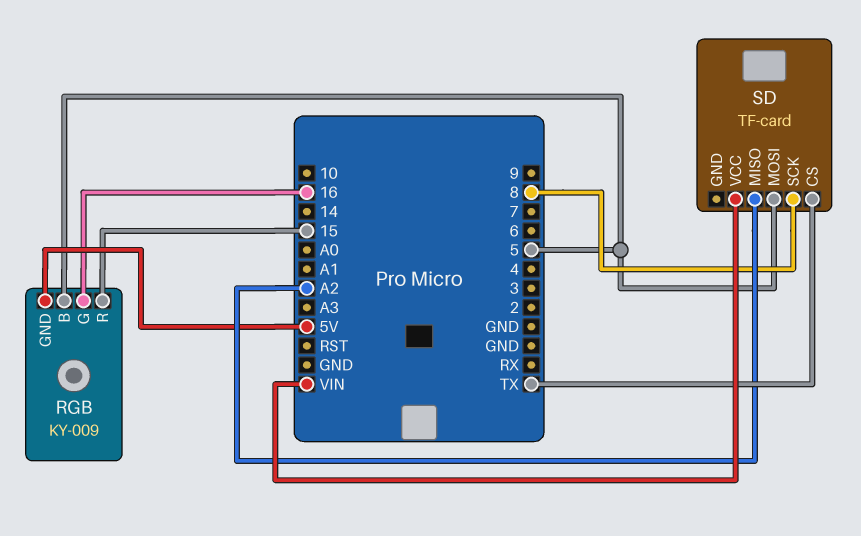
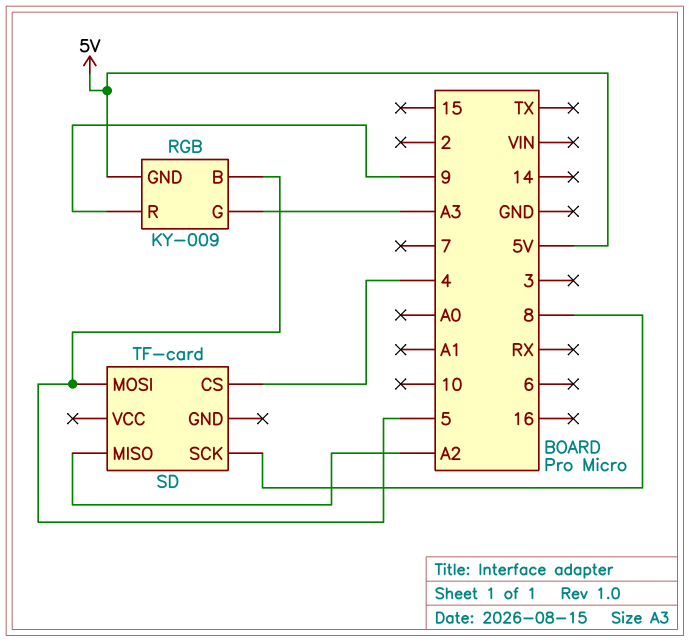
RGB pin G: 16 -> A3
RGB pin R: 15 -> 9
SD pin CS: TX -> 4
SD pin VCC: VIN -> none

